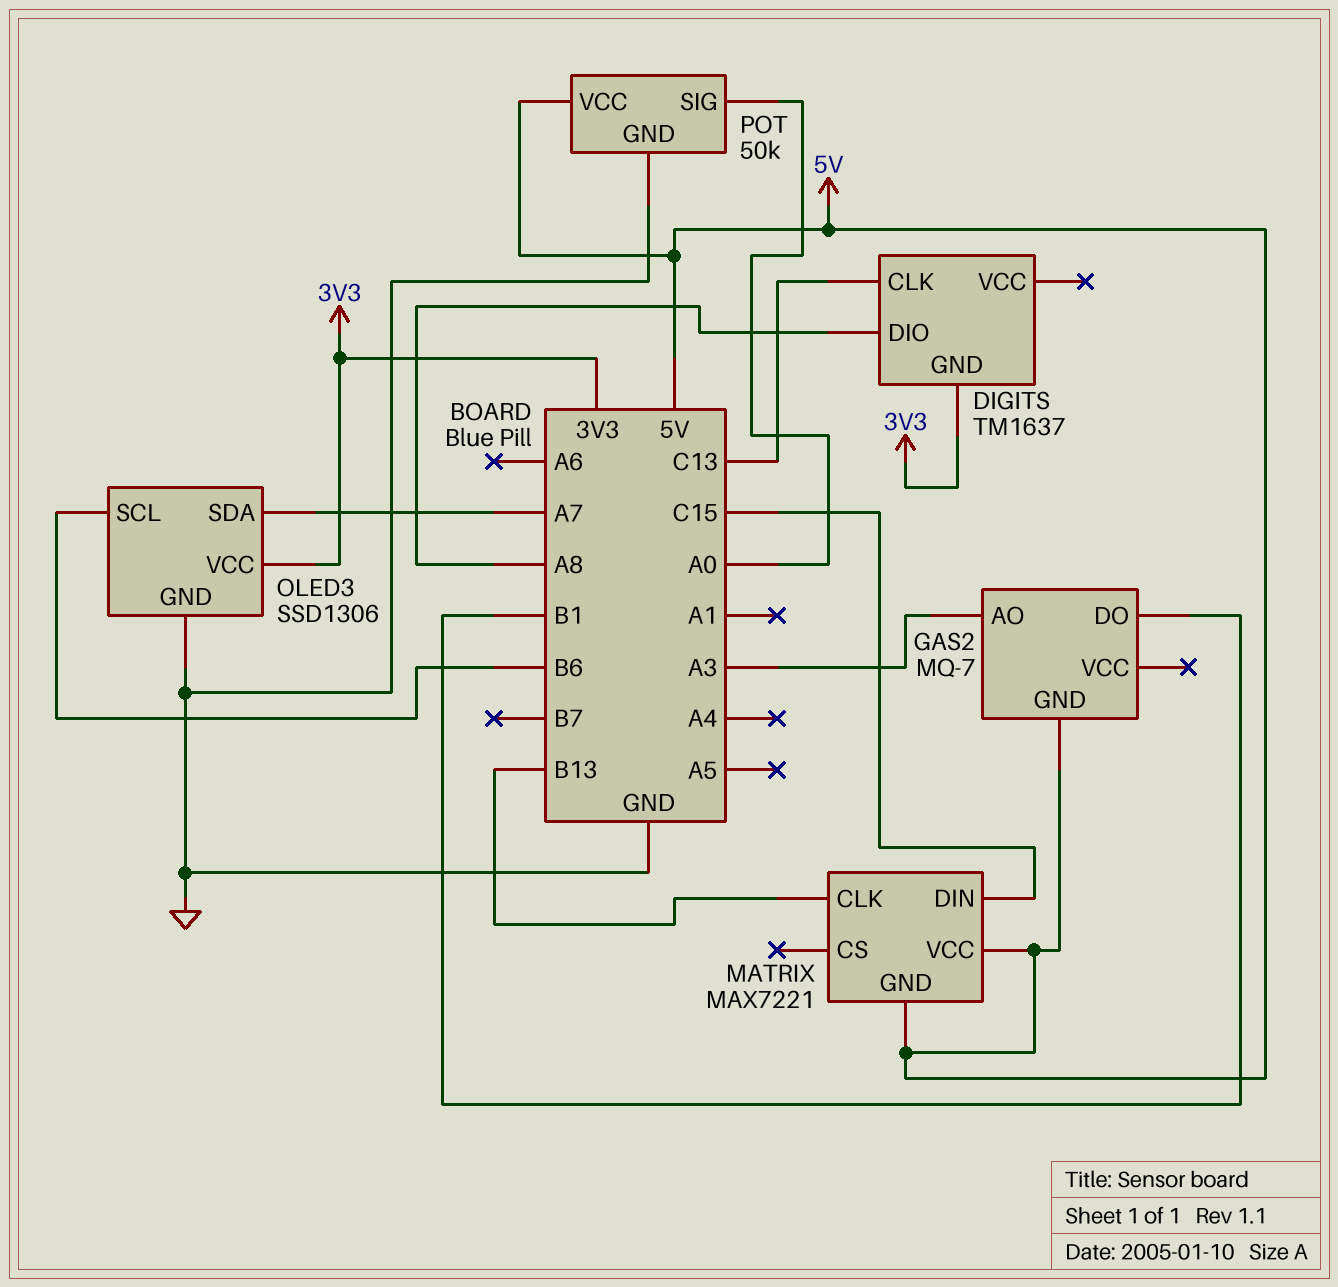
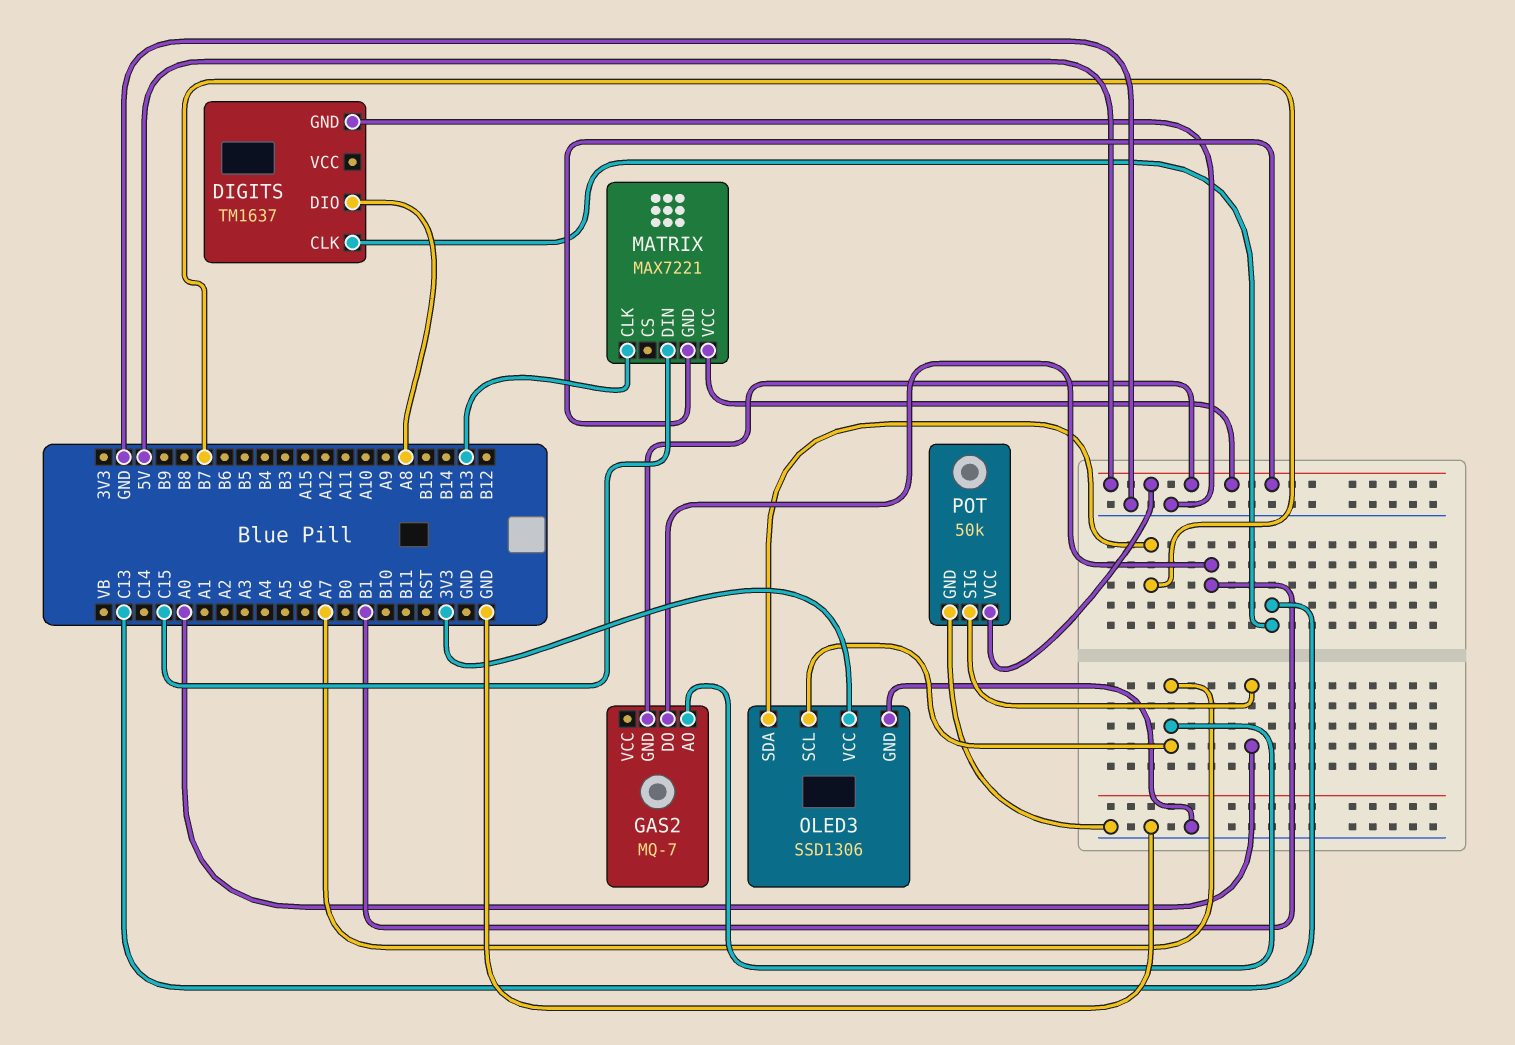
DIGITS pin GND: 3V3 -> GND
GAS2 pin AO: A3 -> A7
OLED3 pin SCL: B6 -> A7
OLED3 pin SDA: A7 -> B7

